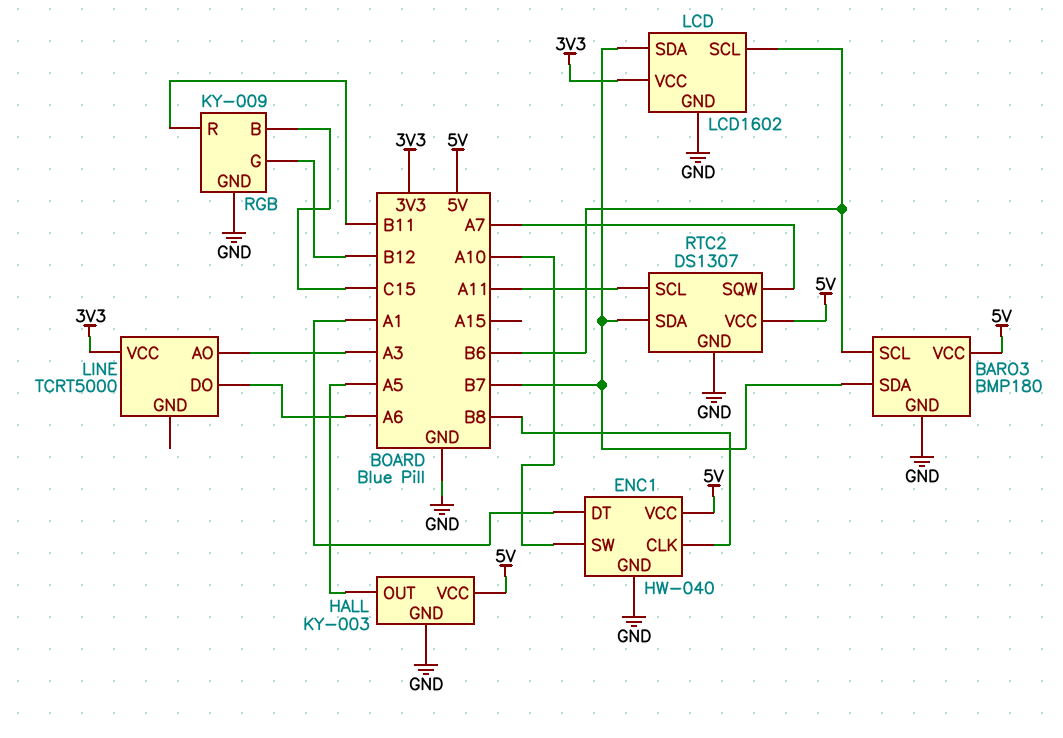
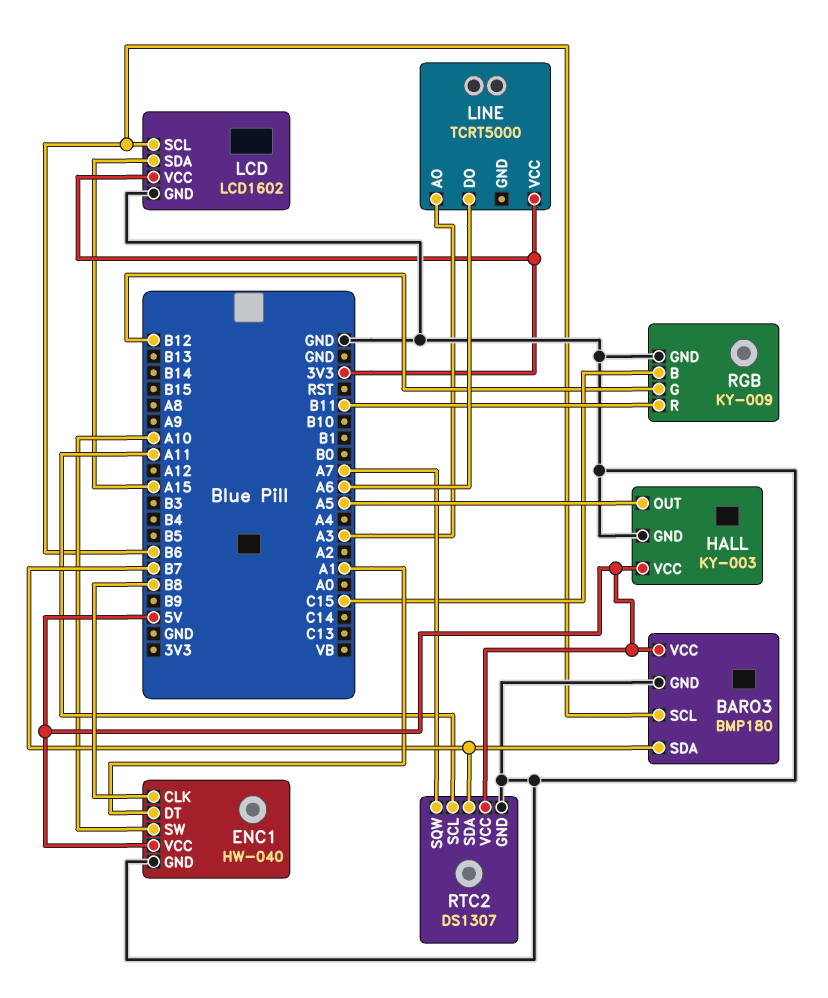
LCD pin SDA: B7 -> A15

